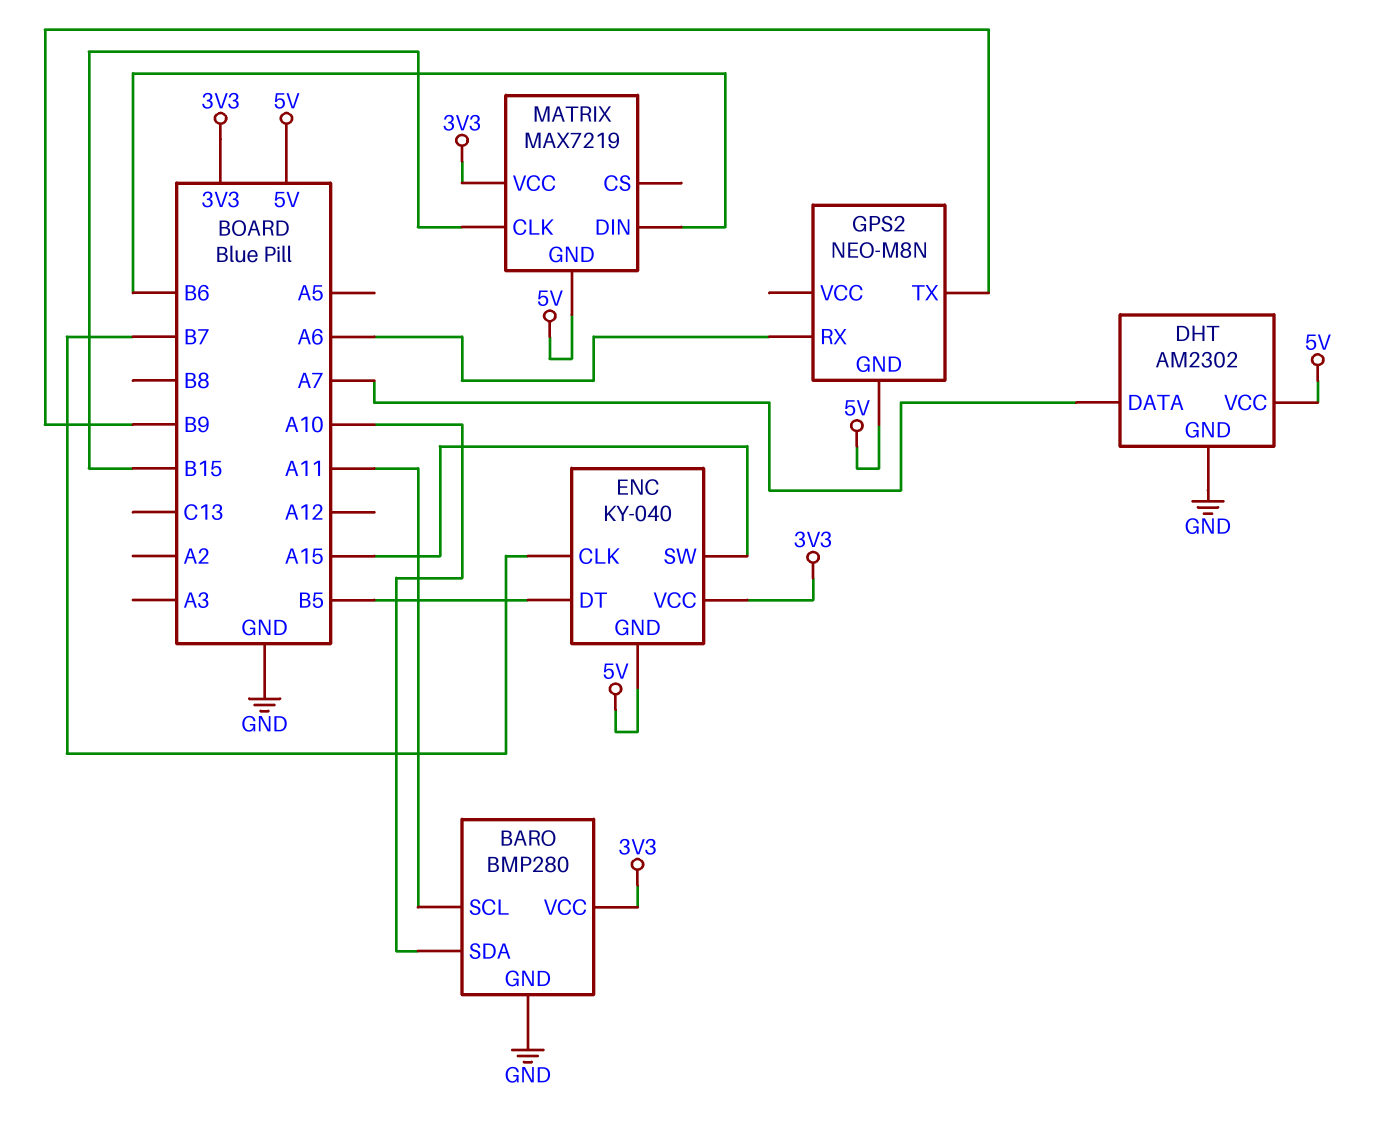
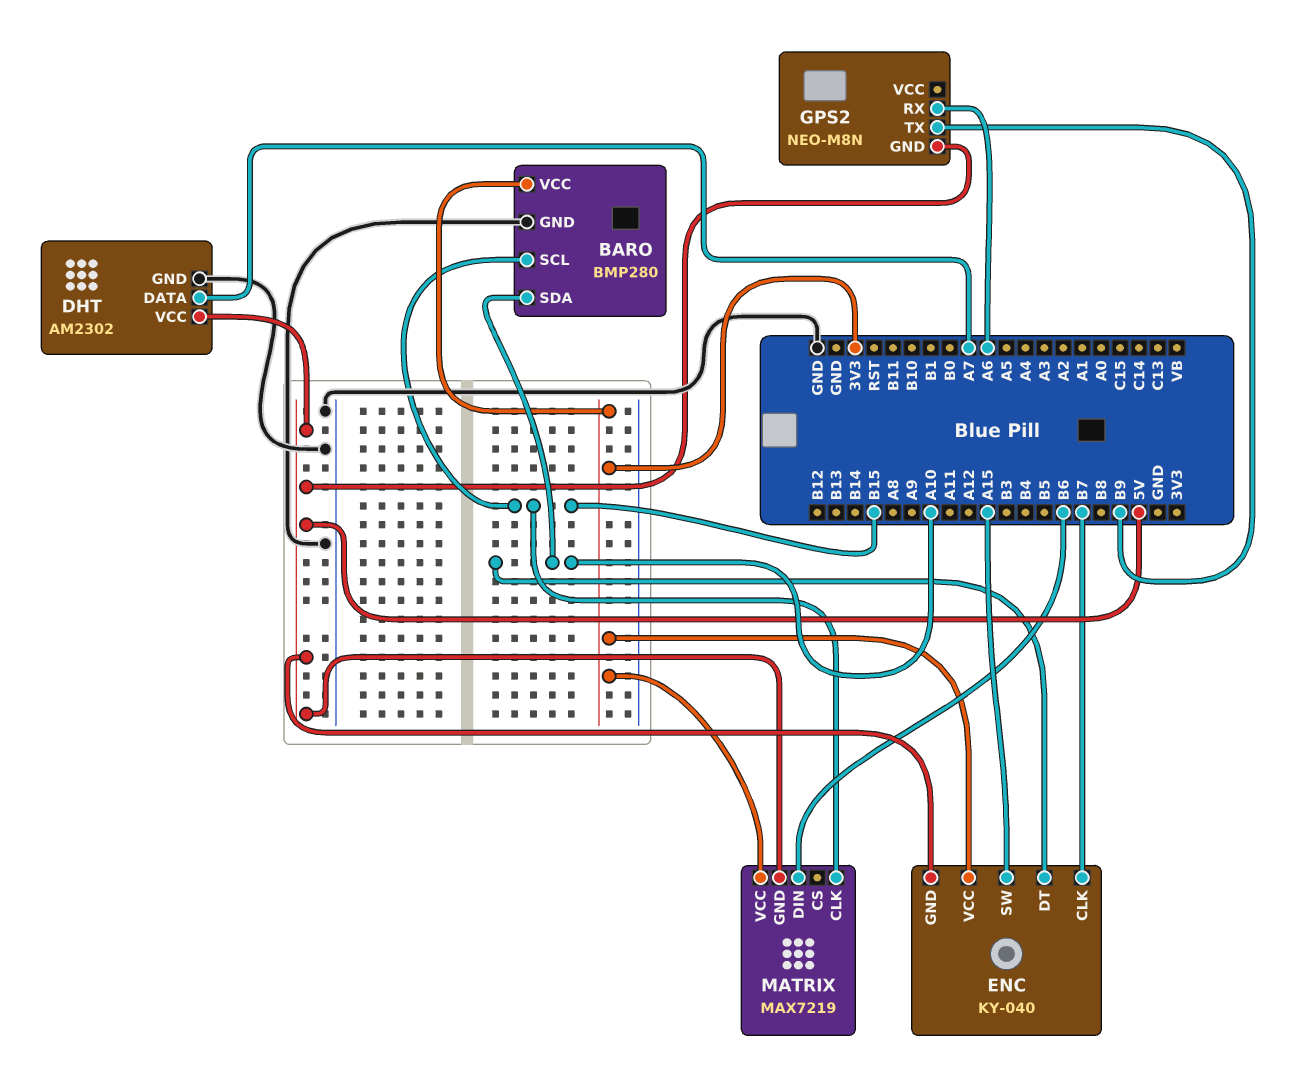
BARO pin SCL: A11 -> B15
ENC pin DT: B5 -> A10

